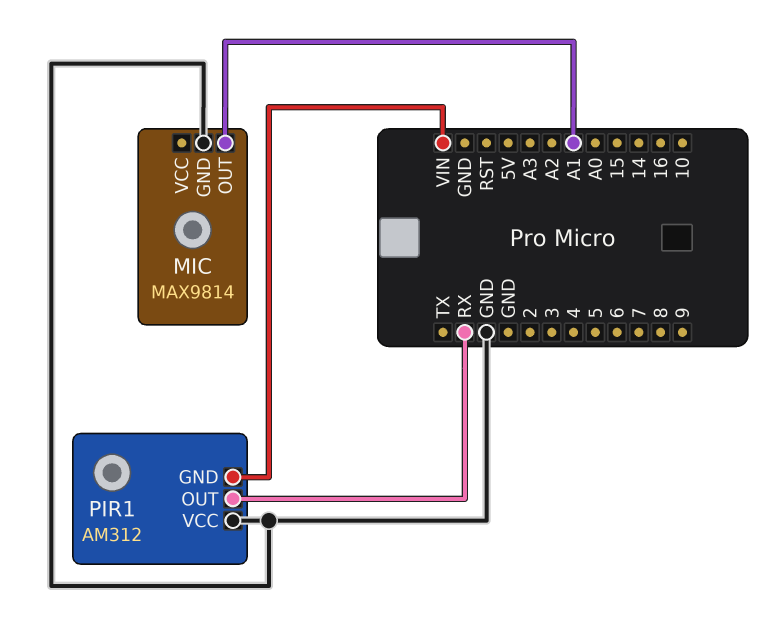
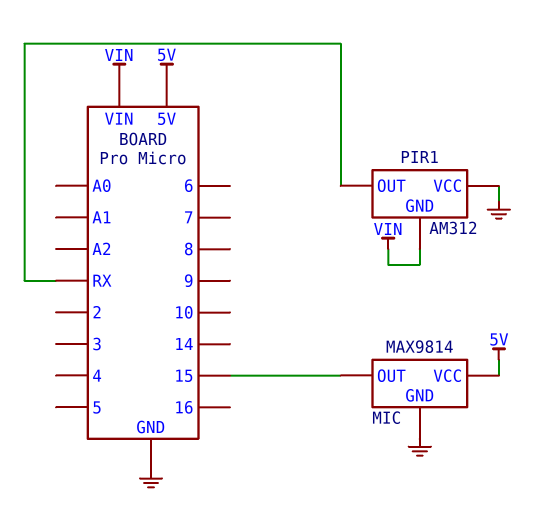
MIC pin OUT: A1 -> 15
MIC pin VCC: none -> 5V

